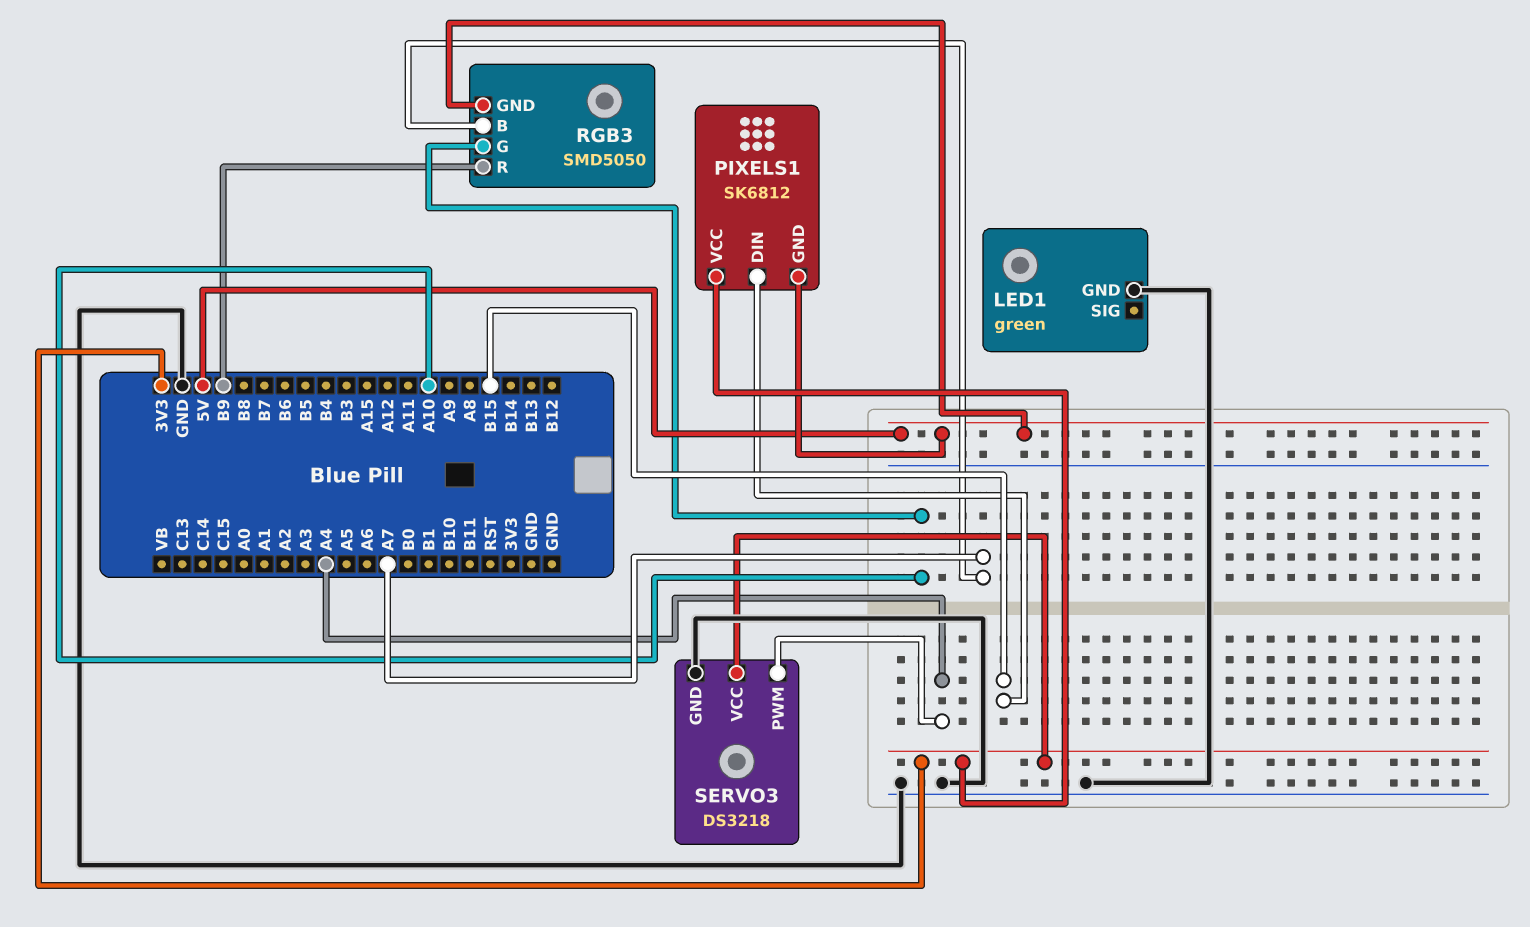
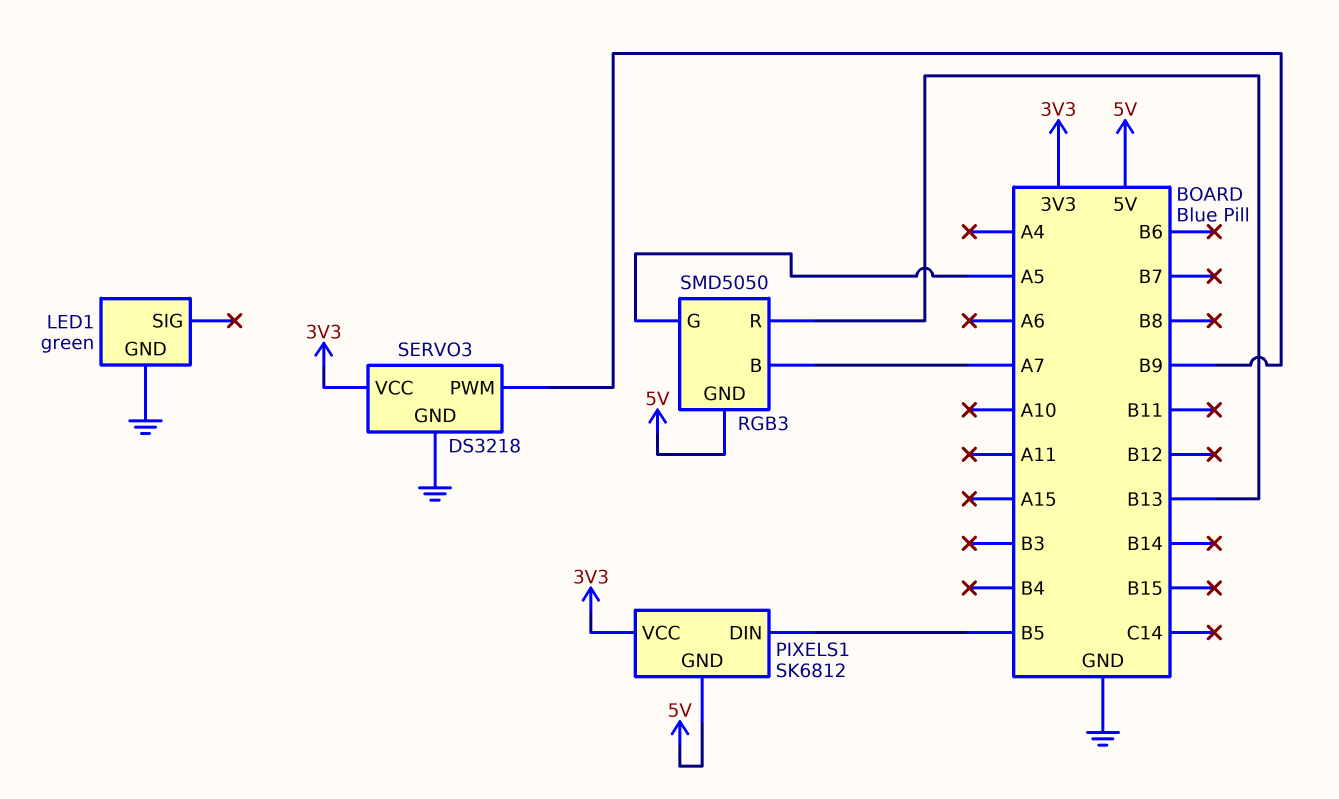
PIXELS1 pin DIN: B15 -> B5
RGB3 pin G: A10 -> A5
RGB3 pin R: B9 -> B13
SERVO3 pin PWM: A4 -> B9

